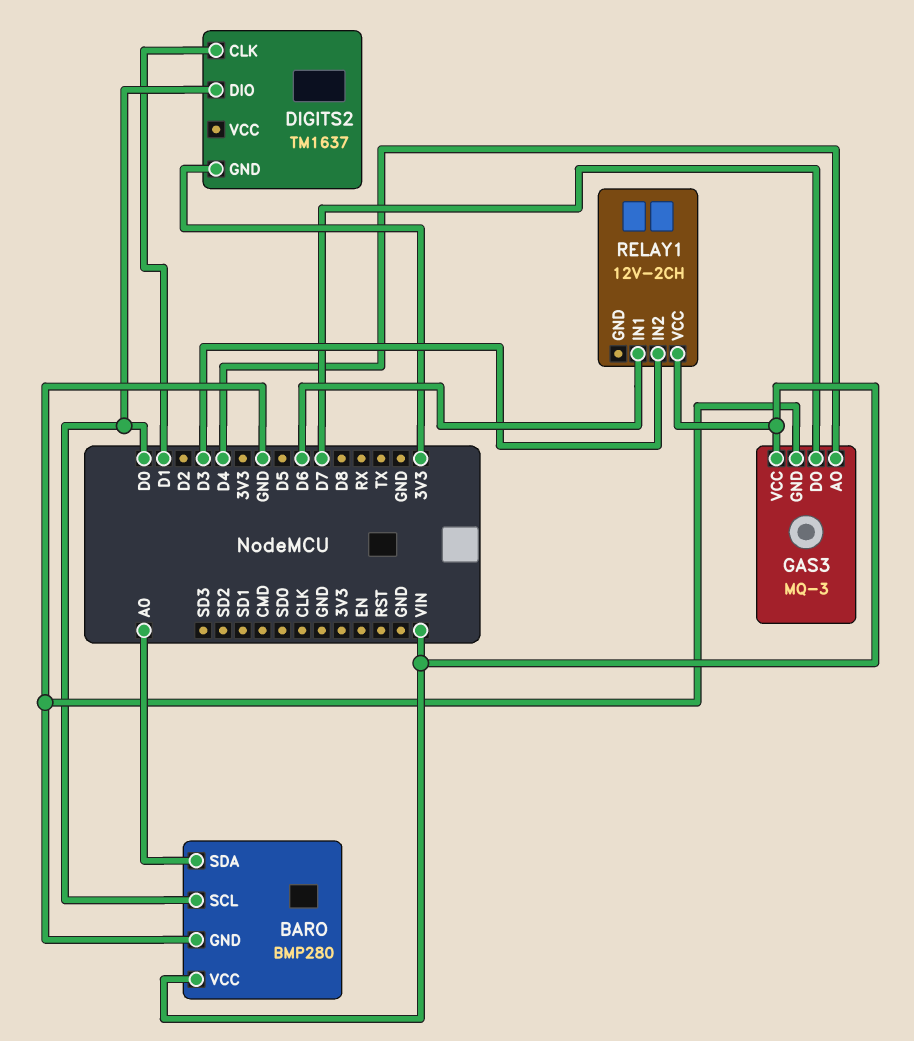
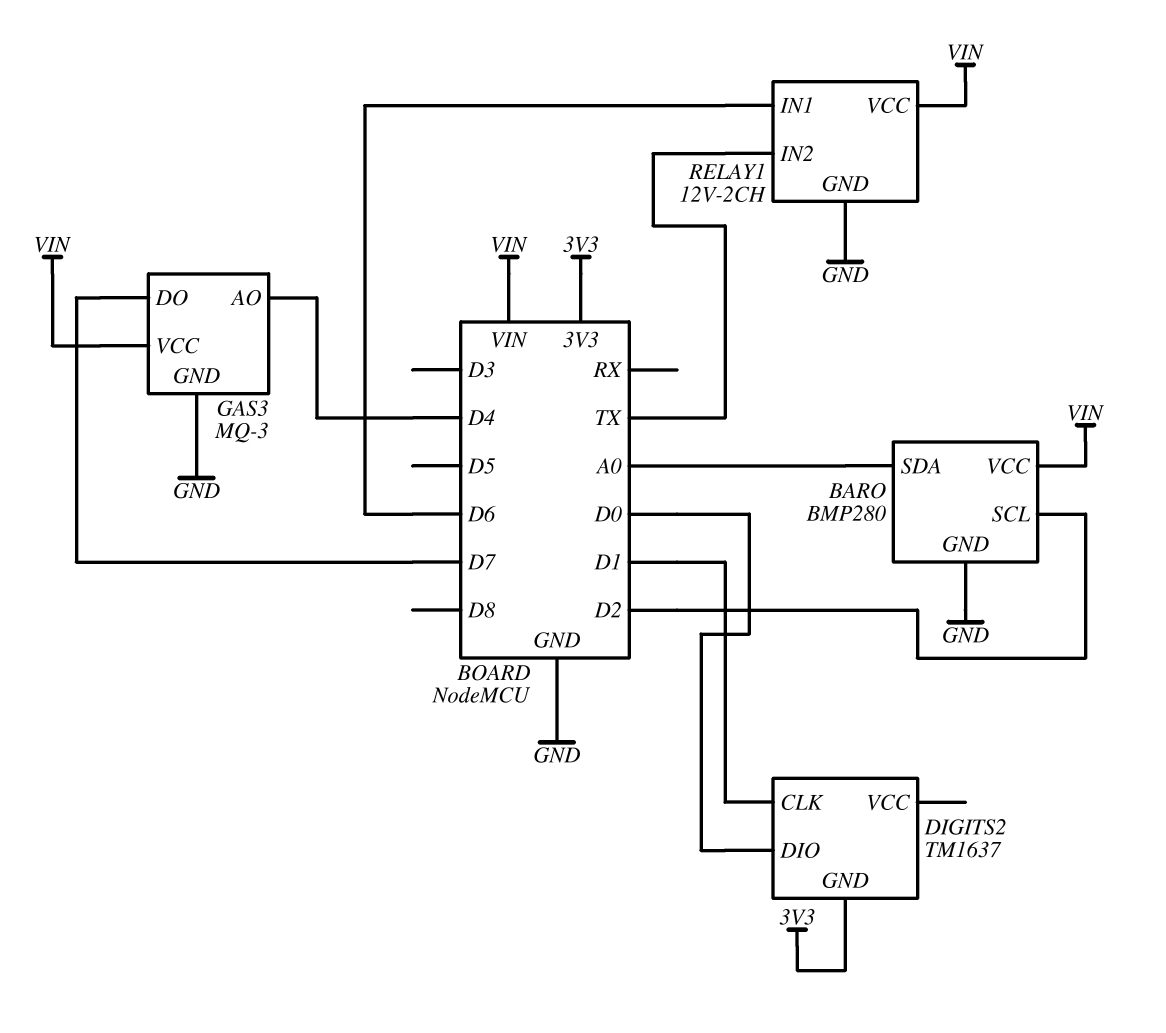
BARO pin SCL: D0 -> D2
RELAY1 pin GND: none -> GND
RELAY1 pin IN2: D3 -> TX

